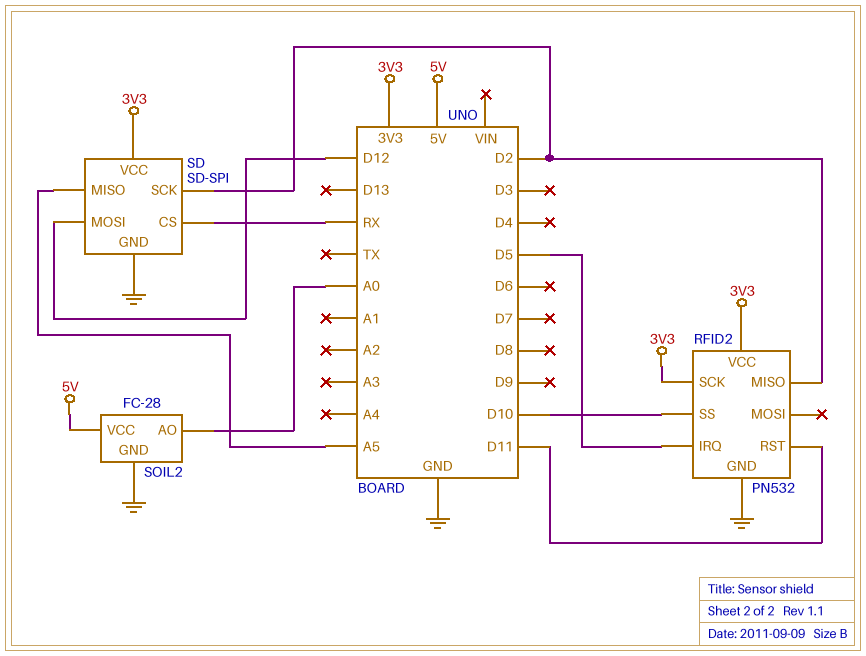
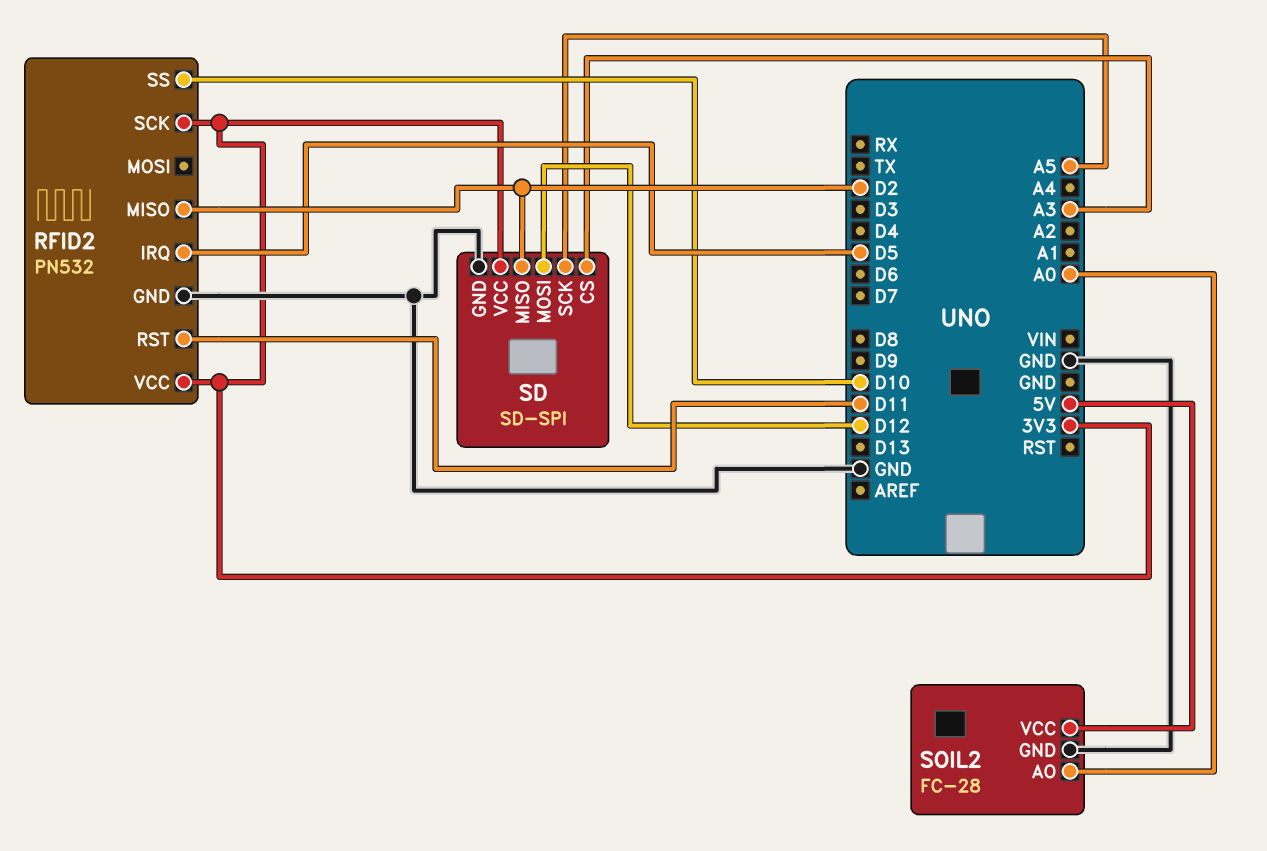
SD pin CS: RX -> A3
SD pin MISO: A5 -> D2
SD pin SCK: D2 -> A5

